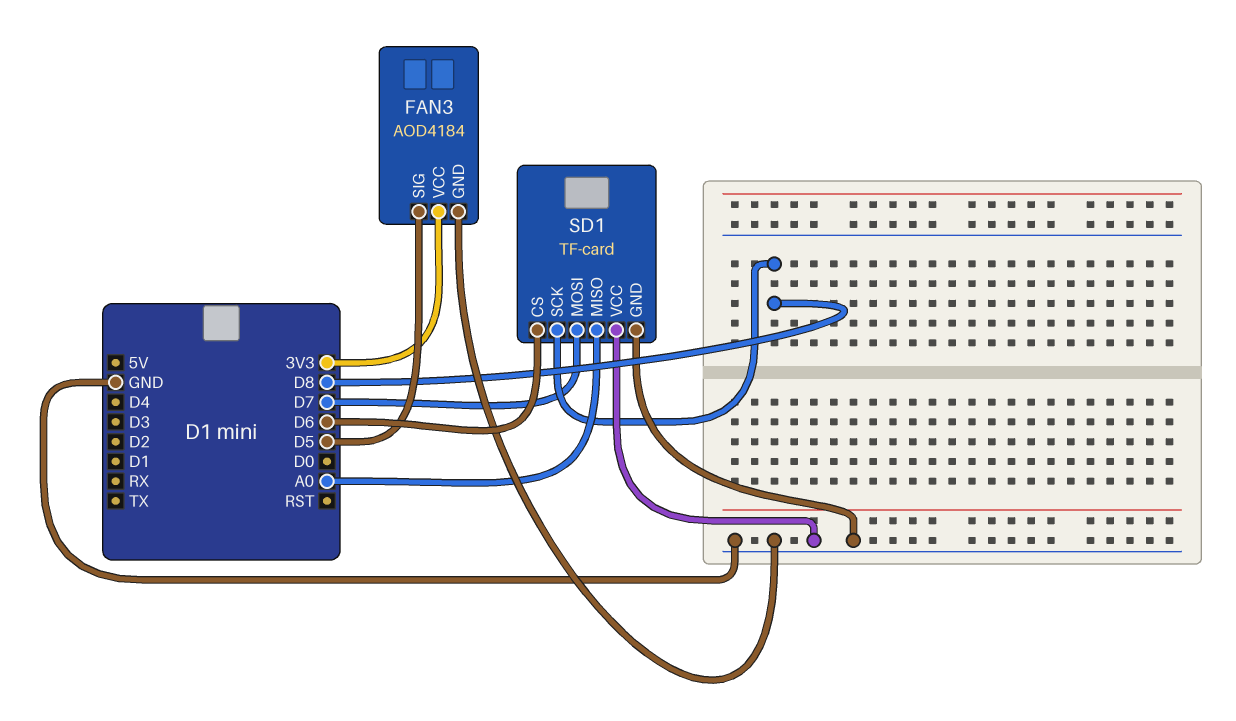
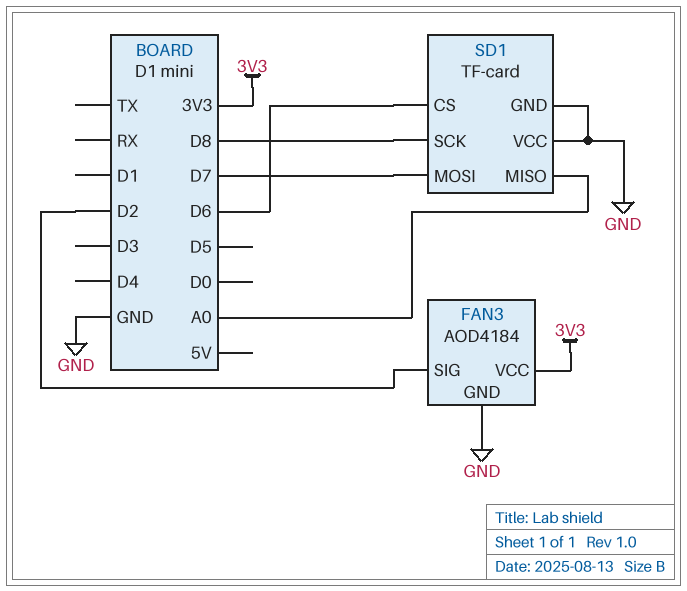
FAN3 pin SIG: D5 -> D2

